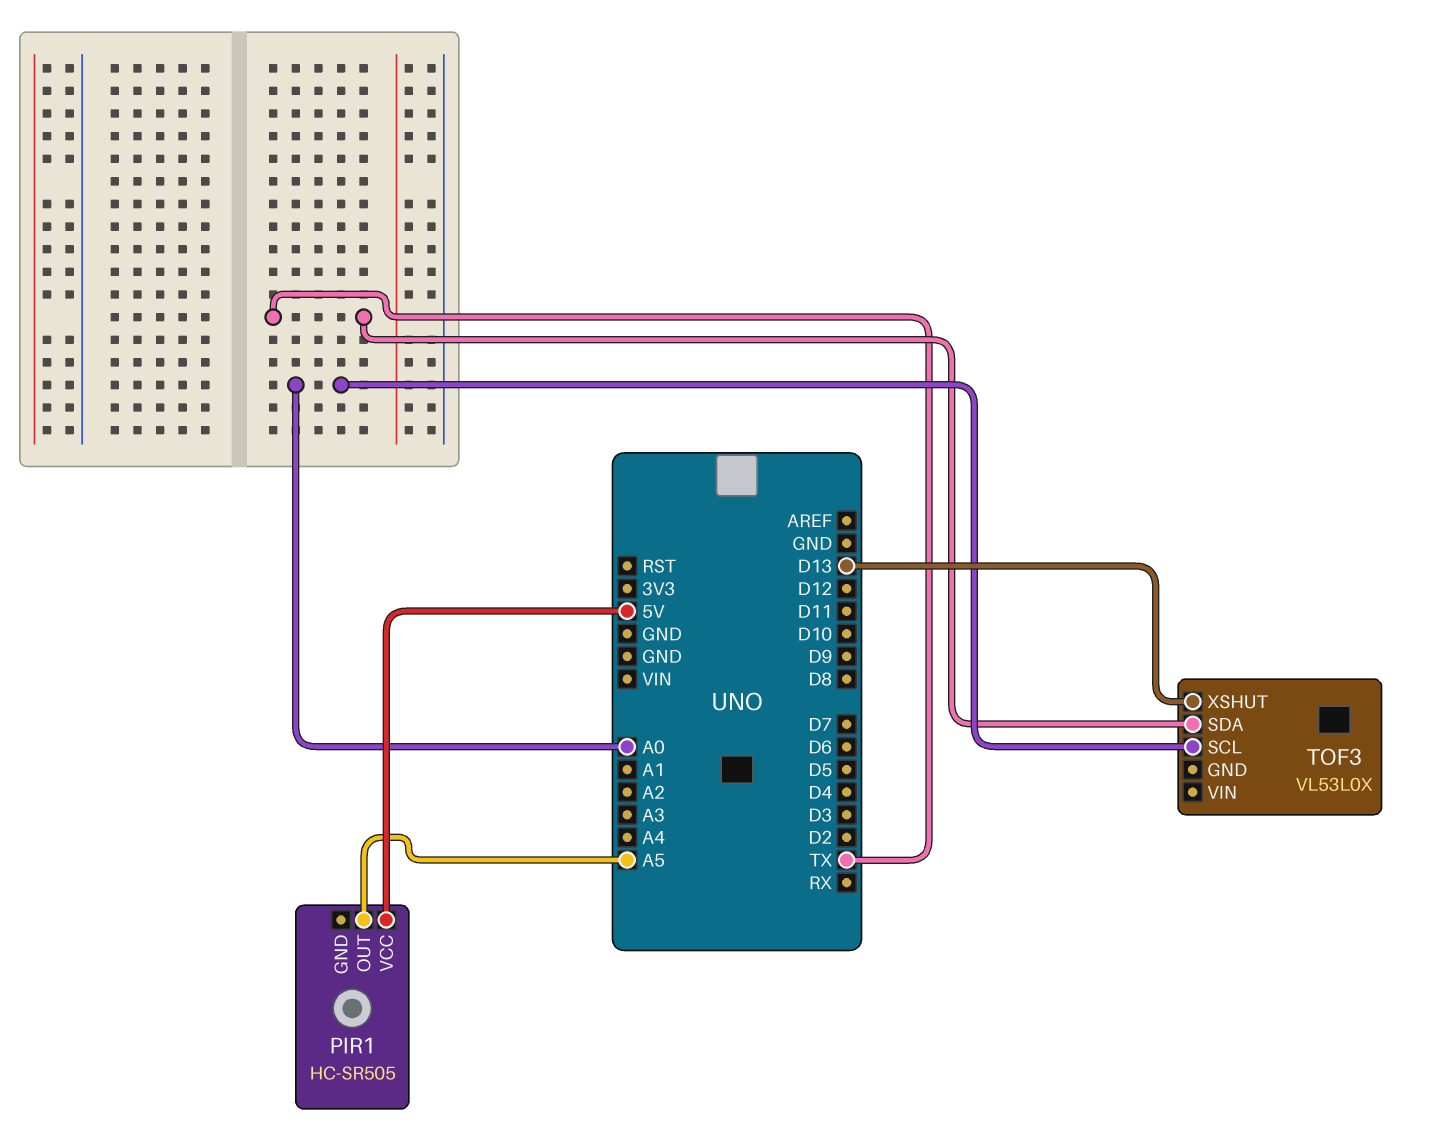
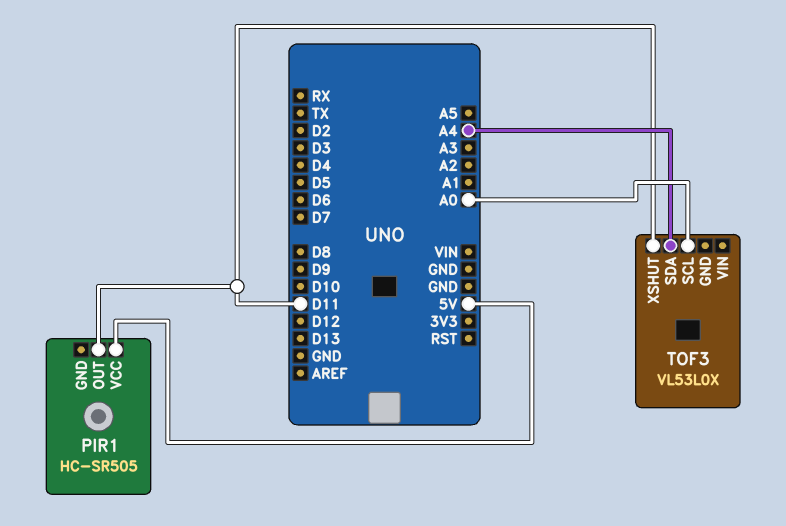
PIR1 pin OUT: A5 -> D11
TOF3 pin SDA: TX -> A4
TOF3 pin XSHUT: D13 -> D11

